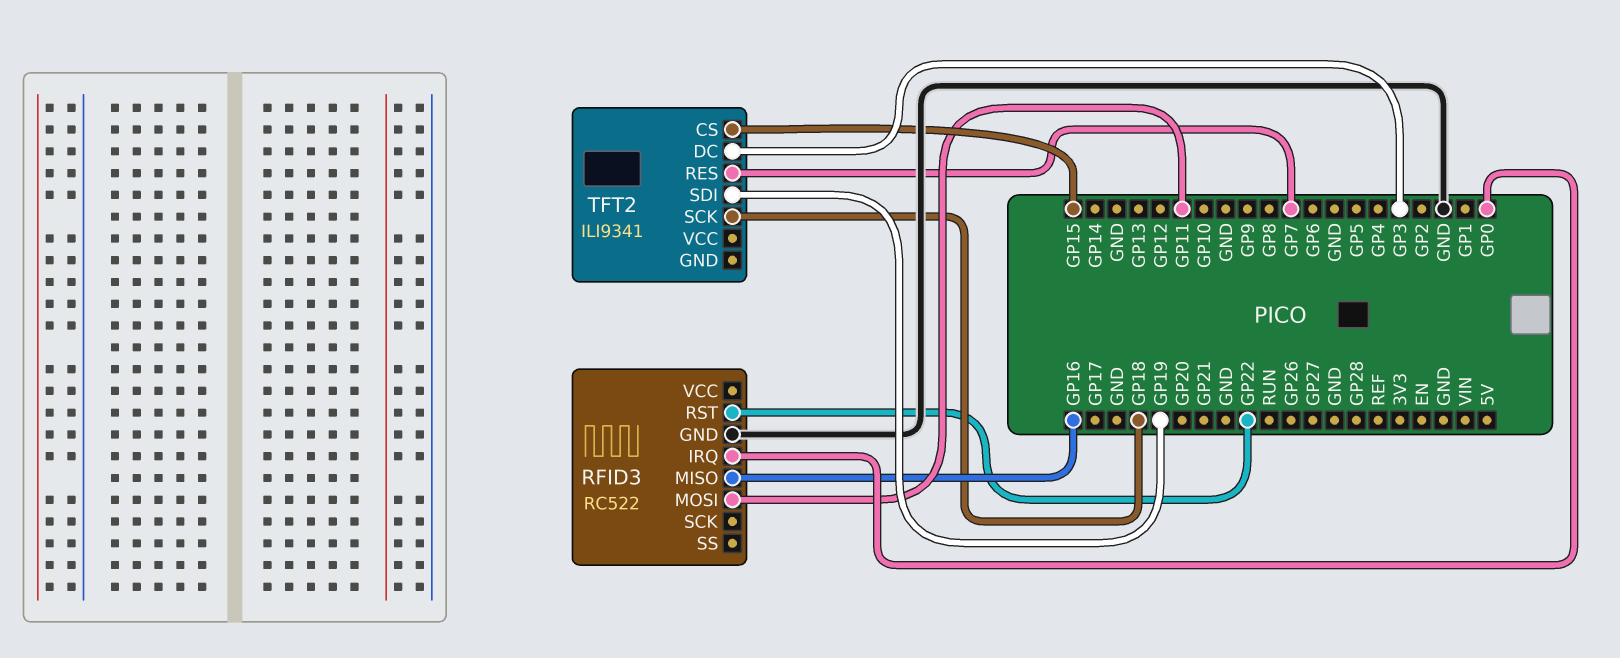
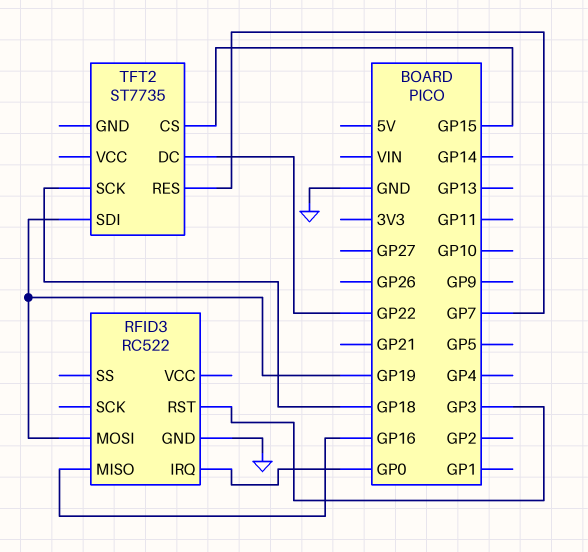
RFID3 pin MOSI: GP11 -> GP19
RFID3 pin RST: GP22 -> GP3
TFT2: ILI9341 -> ST7735
TFT2 pin DC: GP3 -> GP22

